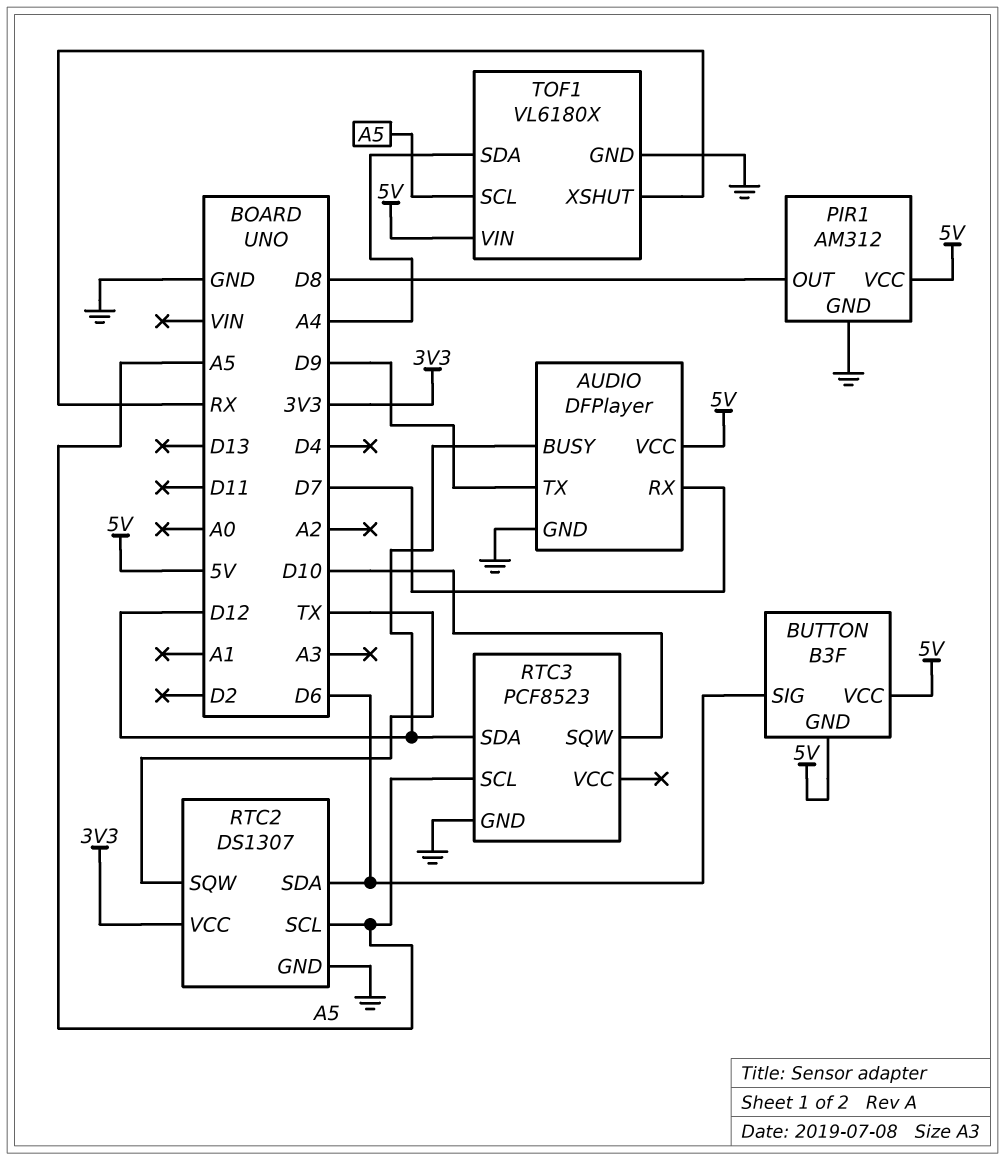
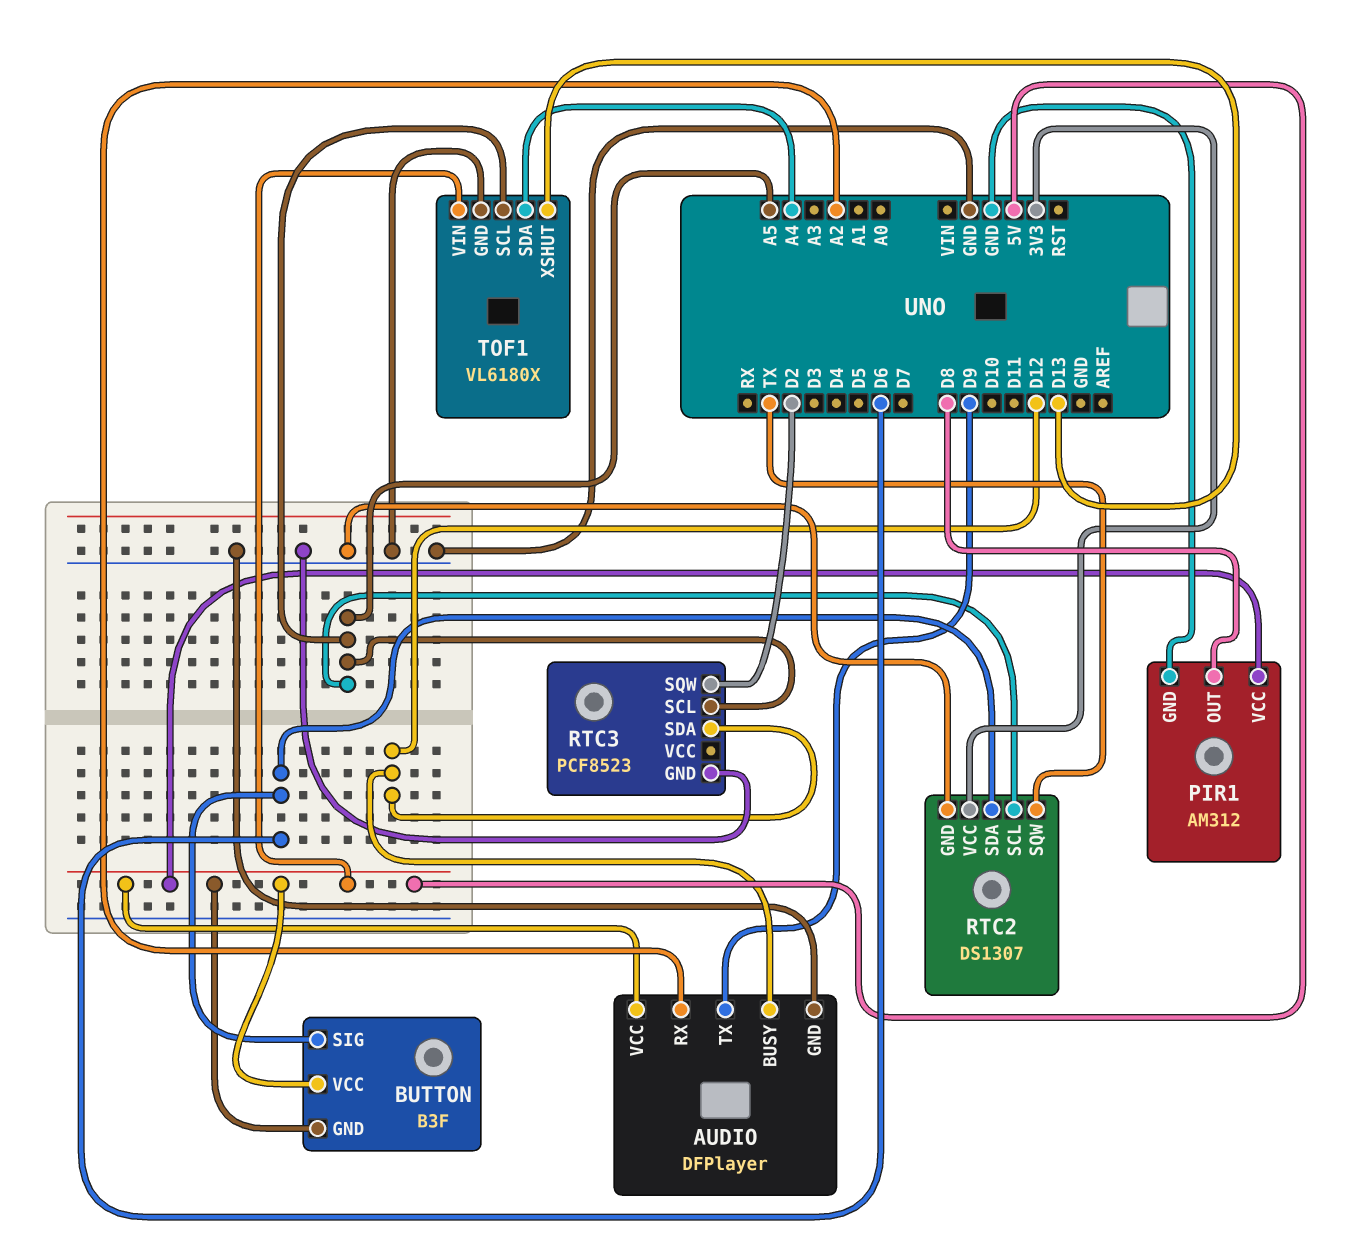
AUDIO pin RX: D7 -> A2
RTC3 pin SQW: D10 -> D2
TOF1 pin XSHUT: RX -> D13

